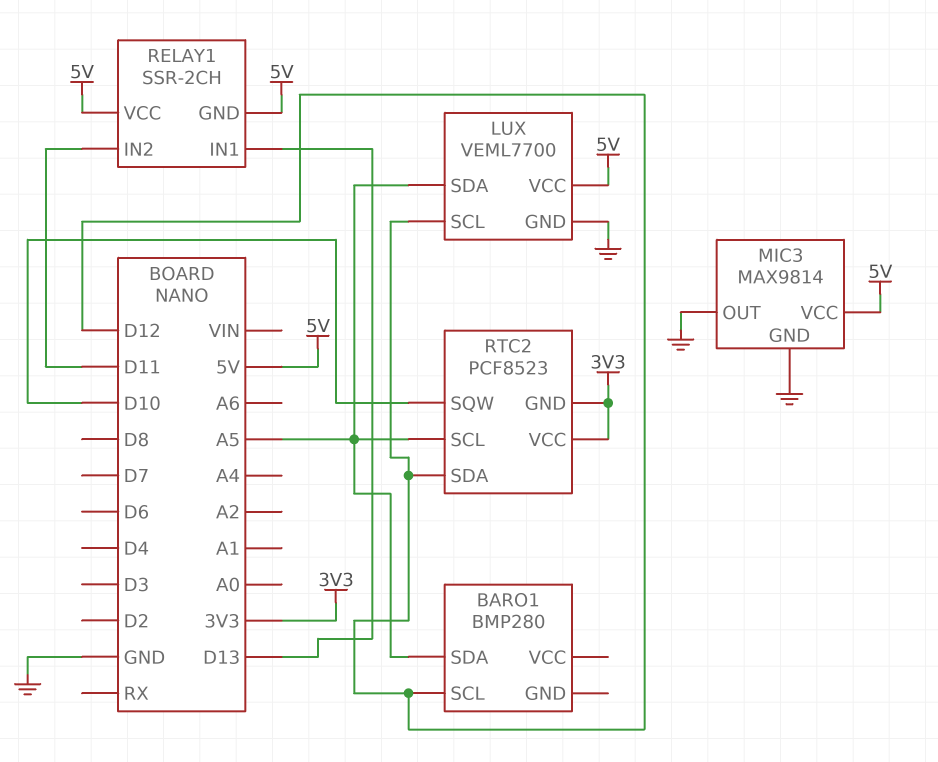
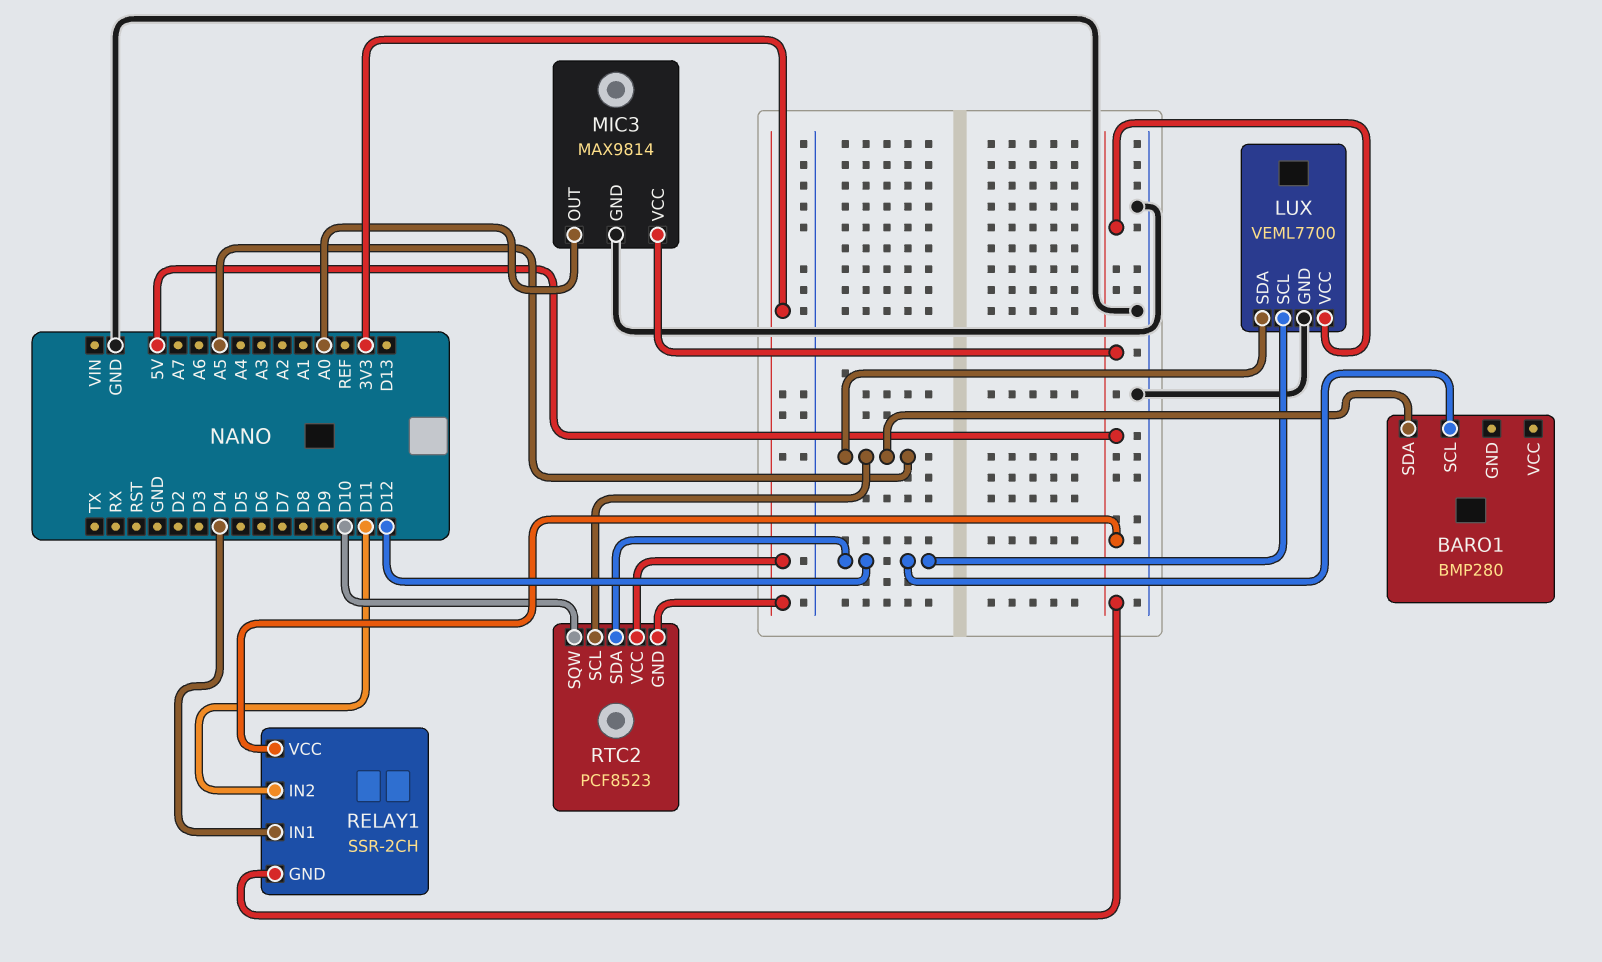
MIC3 pin OUT: GND -> A0
RELAY1 pin IN1: D13 -> D4

